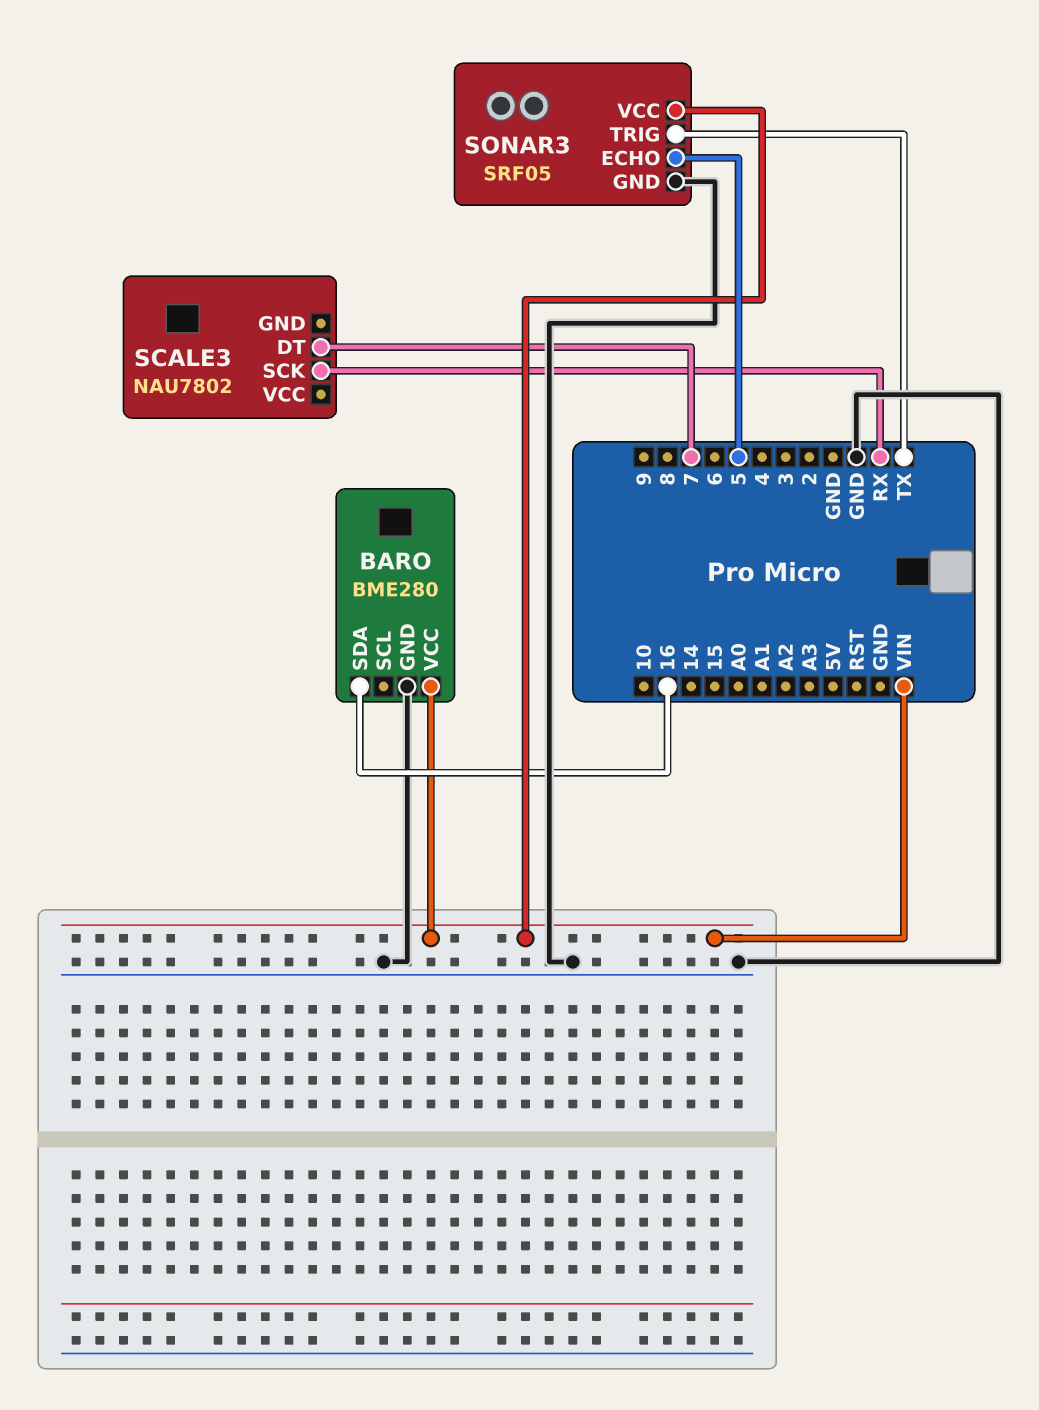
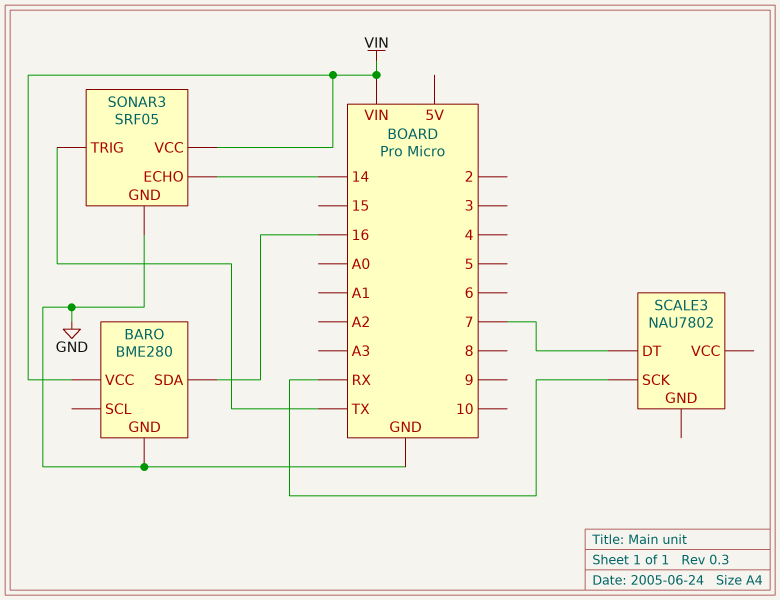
SONAR3 pin ECHO: 5 -> 14

